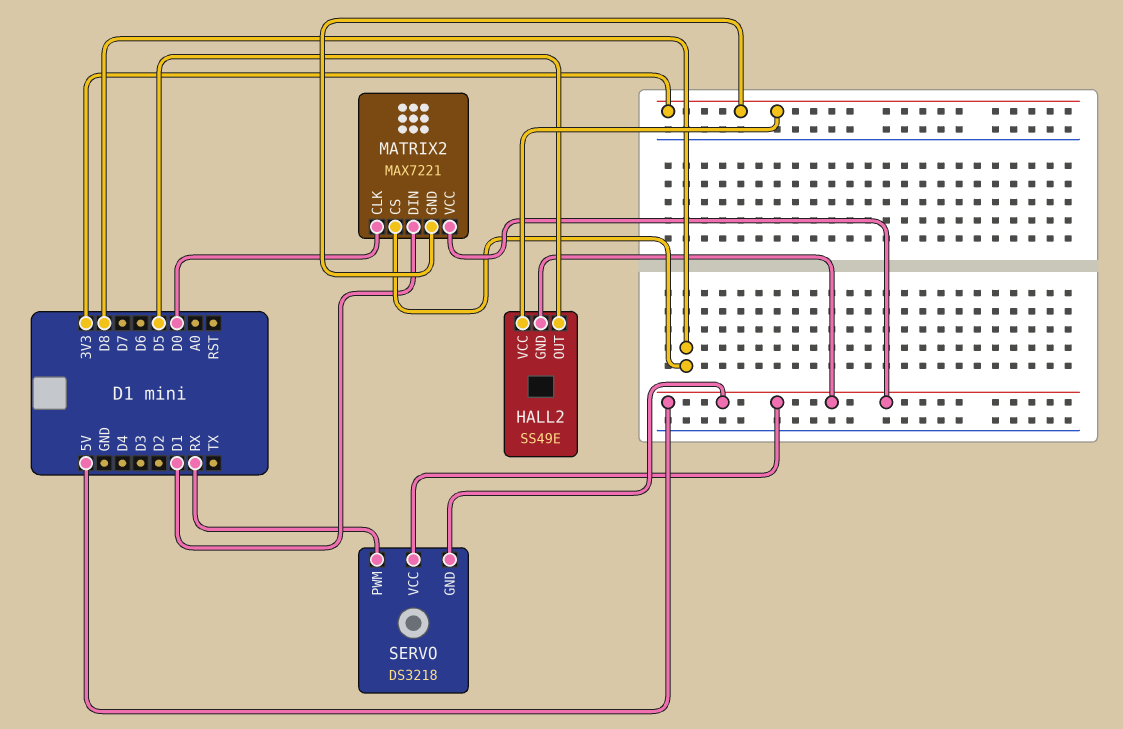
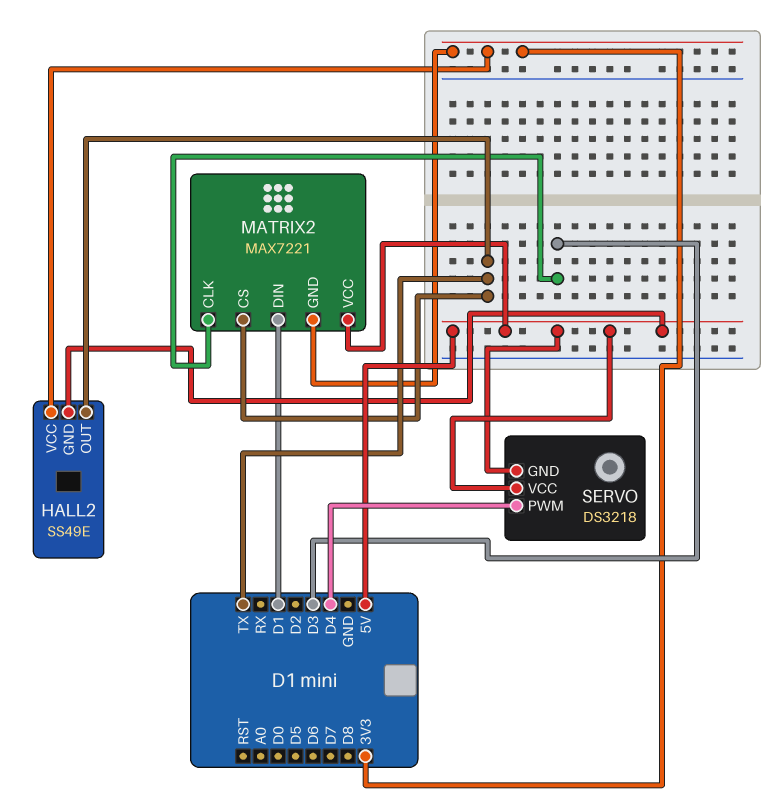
HALL2 pin OUT: D5 -> TX
MATRIX2 pin CLK: D0 -> D3
MATRIX2 pin CS: D8 -> TX
SERVO pin PWM: RX -> D4

